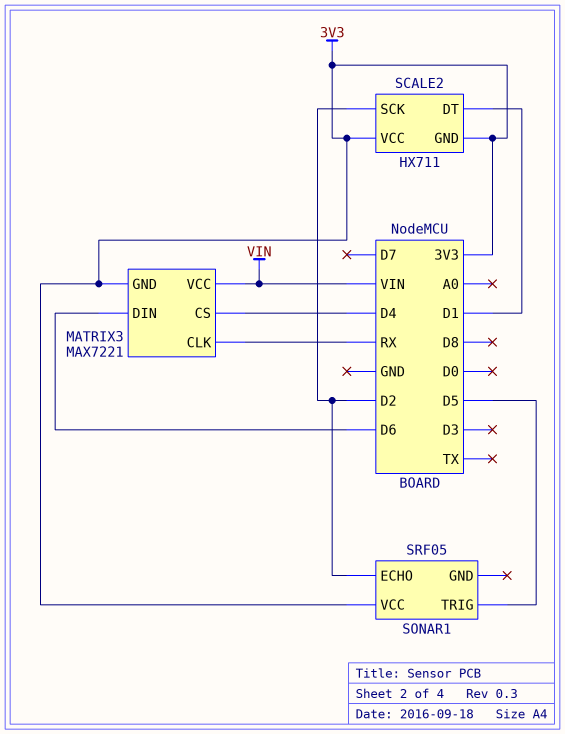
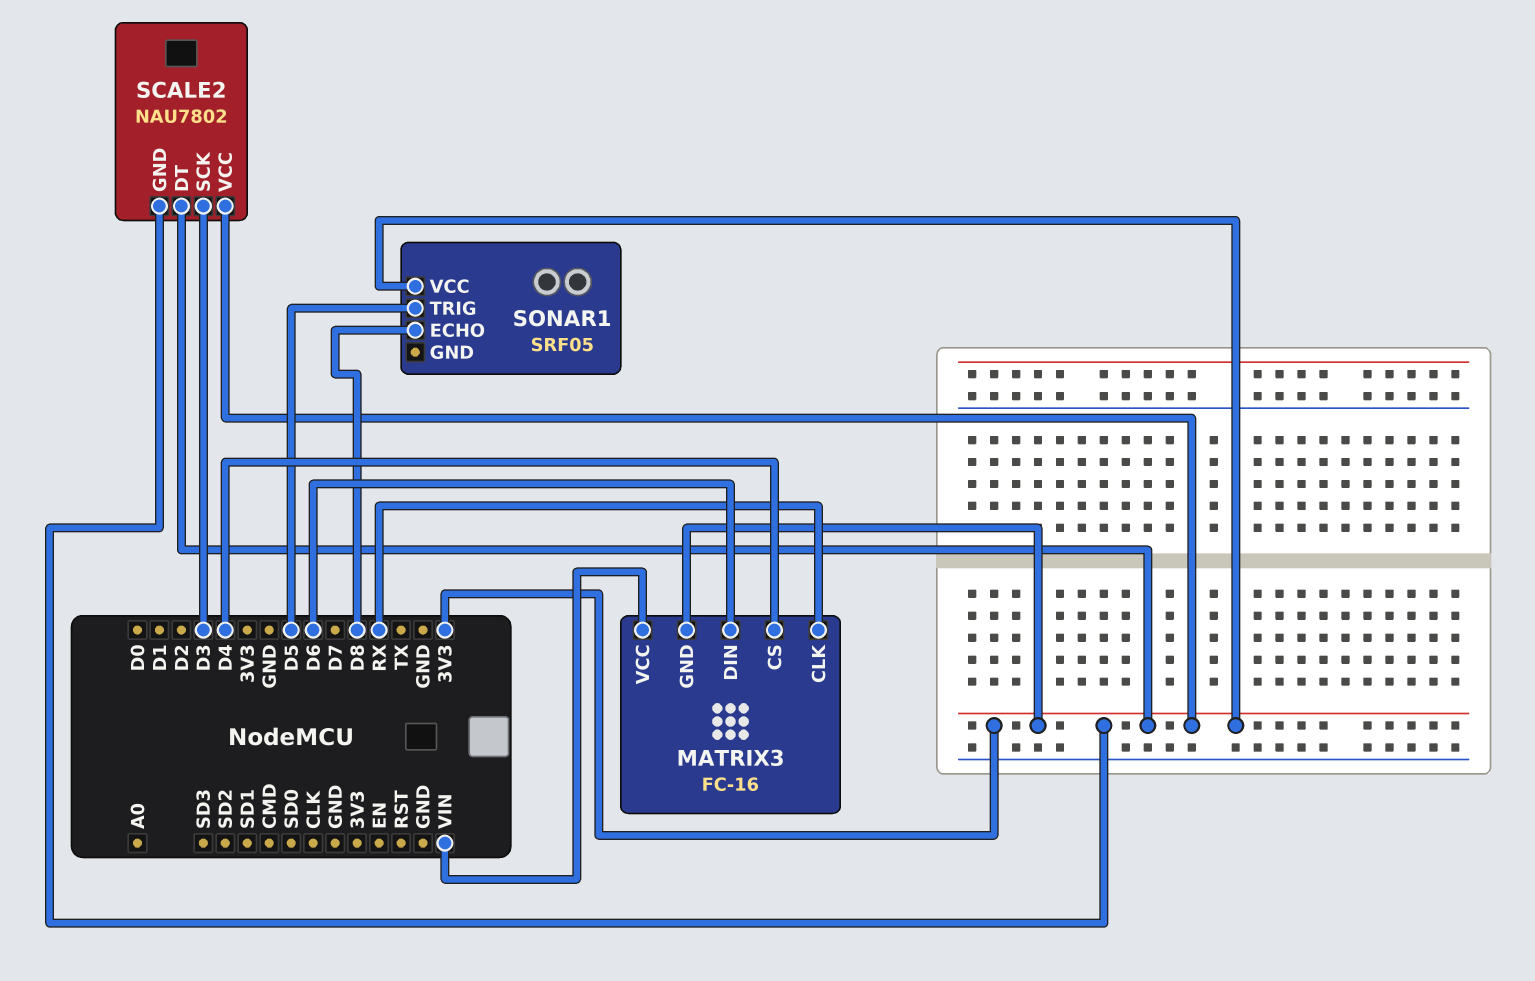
MATRIX3: MAX7221 -> FC-16
SCALE2: HX711 -> NAU7802
SCALE2 pin DT: D1 -> 3V3
SCALE2 pin SCK: D2 -> D3
SONAR1 pin ECHO: D2 -> D8

